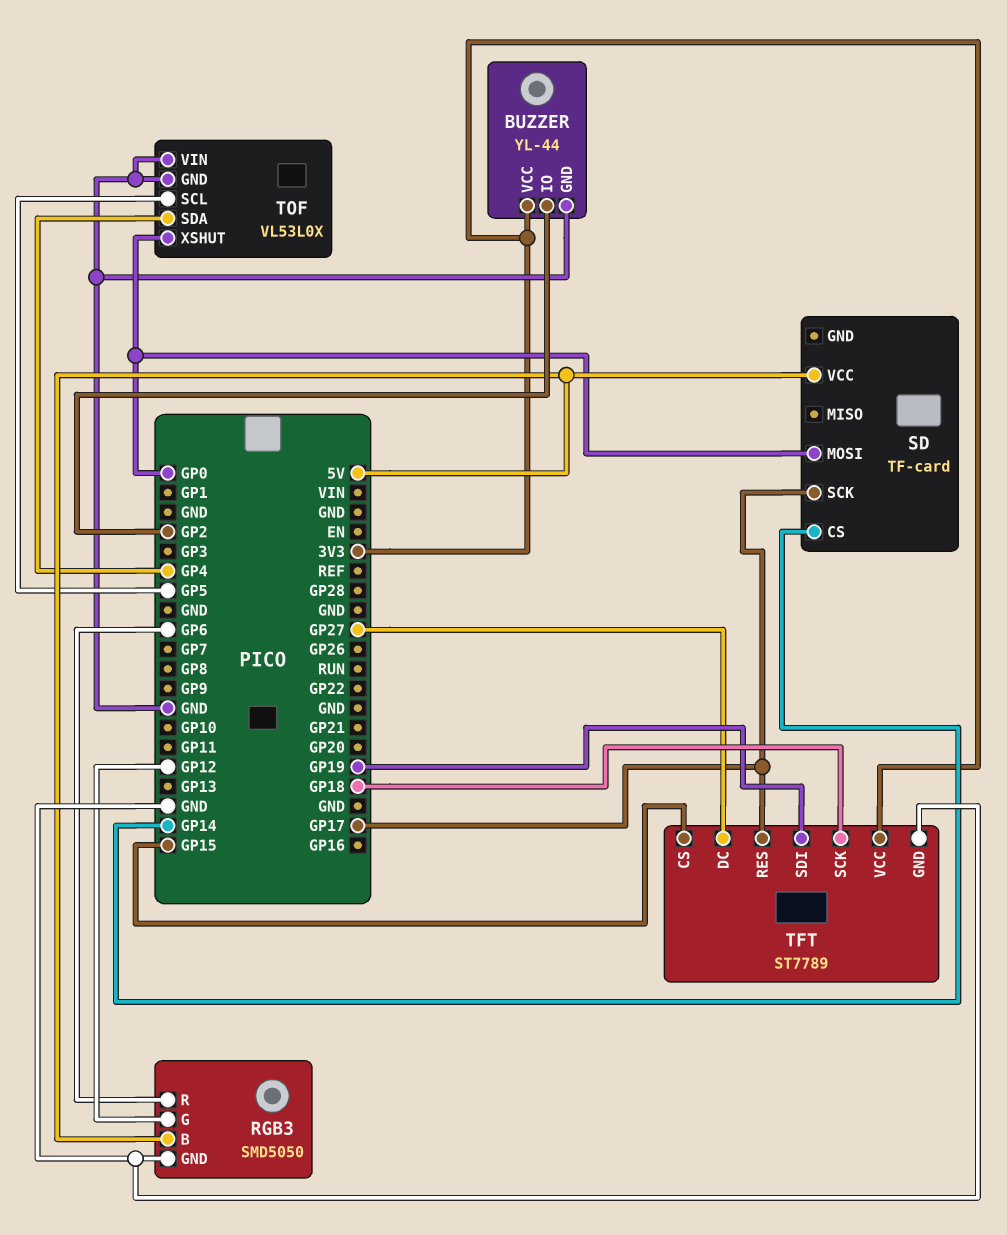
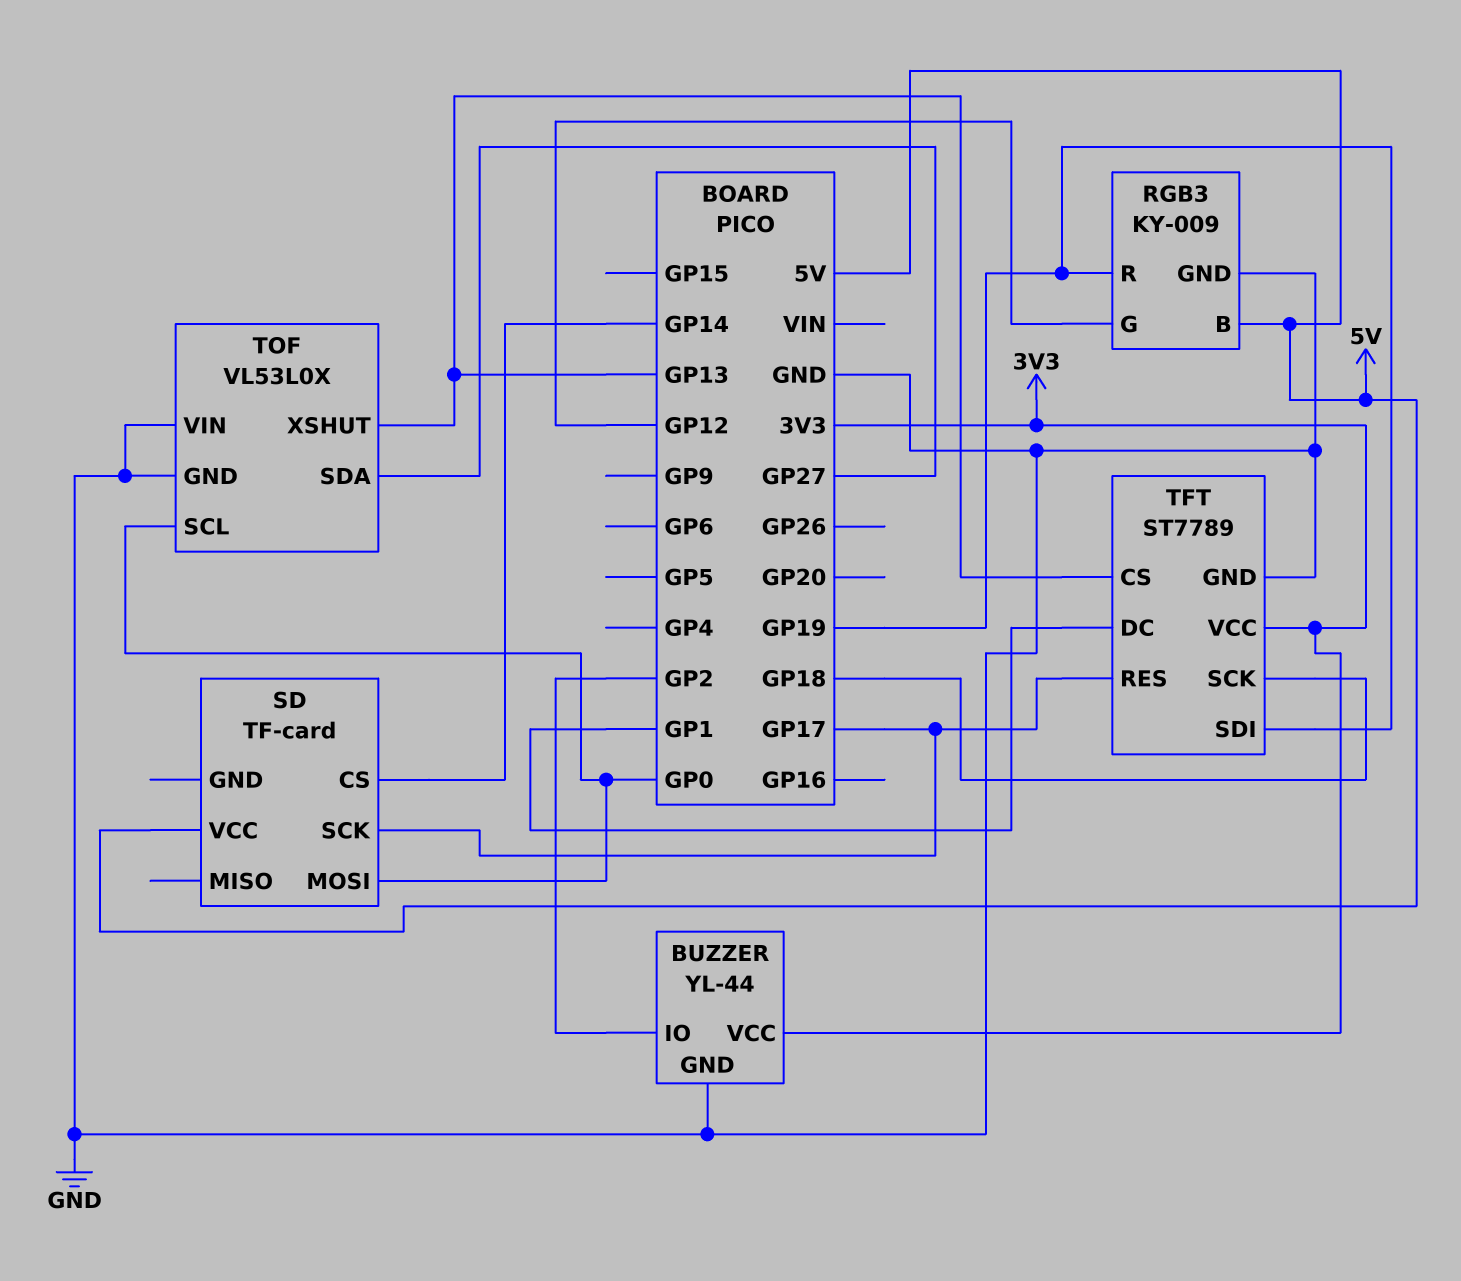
RGB3: SMD5050 -> KY-009
RGB3 pin R: GP6 -> GP19
TFT pin CS: GP15 -> GP13
TFT pin DC: GP27 -> GP1
TOF pin SCL: GP5 -> GP0
TOF pin SDA: GP4 -> GP27
TOF pin XSHUT: GP0 -> GP13

